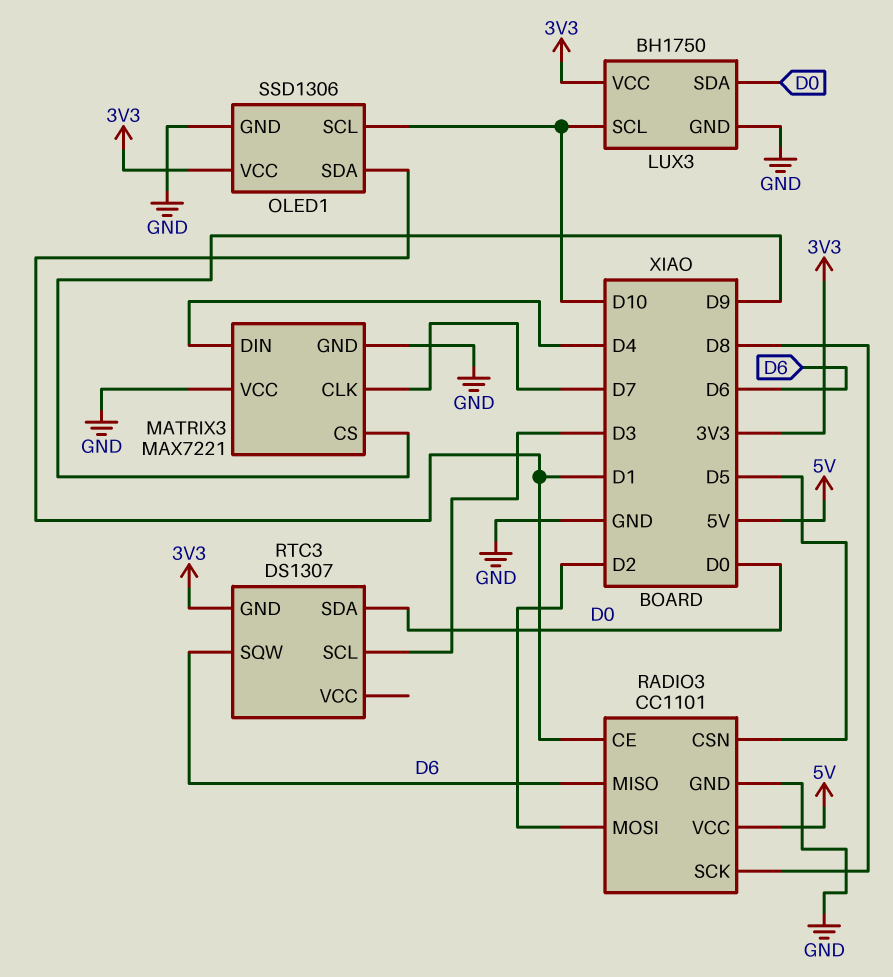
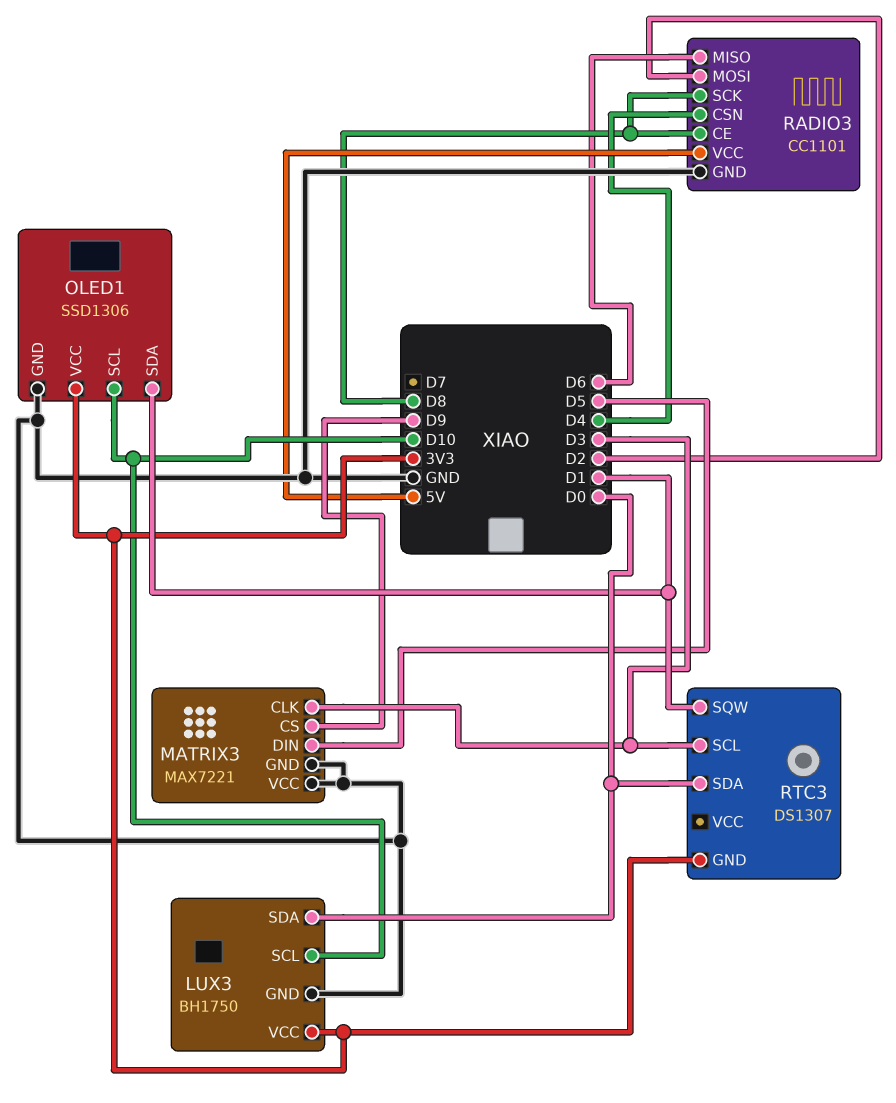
MATRIX3 pin CLK: D7 -> D3
MATRIX3 pin DIN: D4 -> D5
RADIO3 pin CE: D1 -> D8
RADIO3 pin CSN: D5 -> D4
RTC3 pin SQW: D6 -> D1

